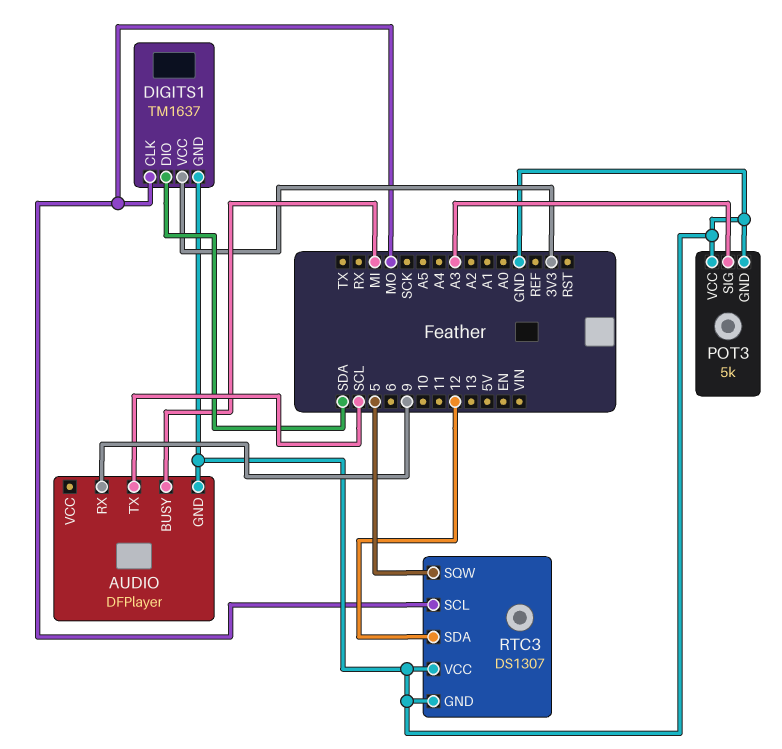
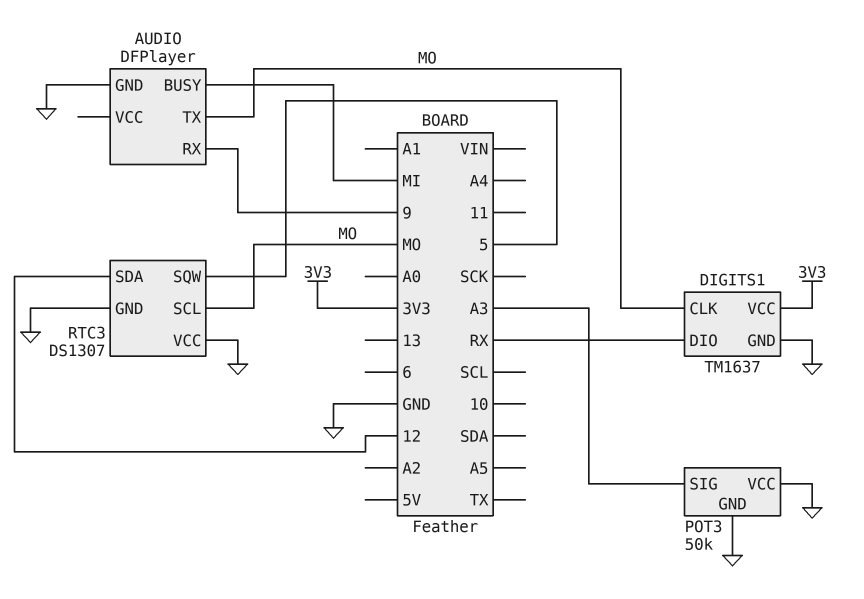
AUDIO pin TX: SCL -> MO
DIGITS1 pin DIO: SDA -> RX
POT3: 5k -> 50k

